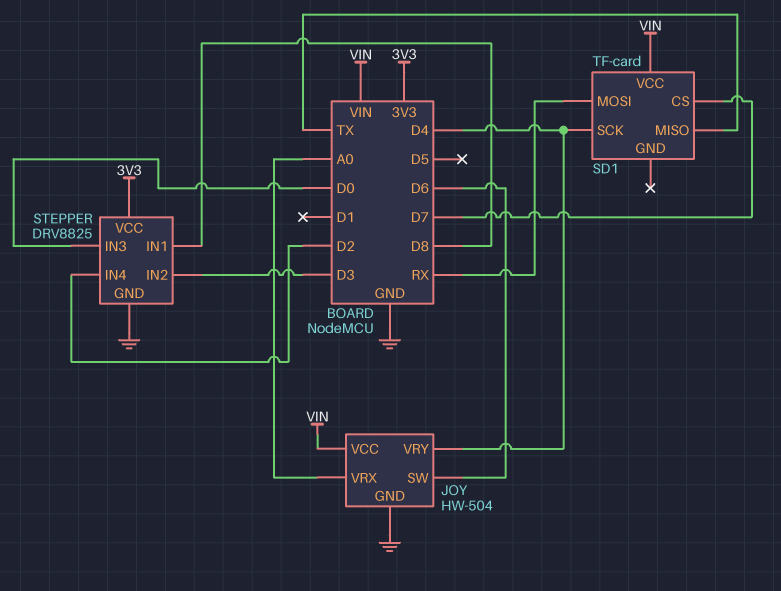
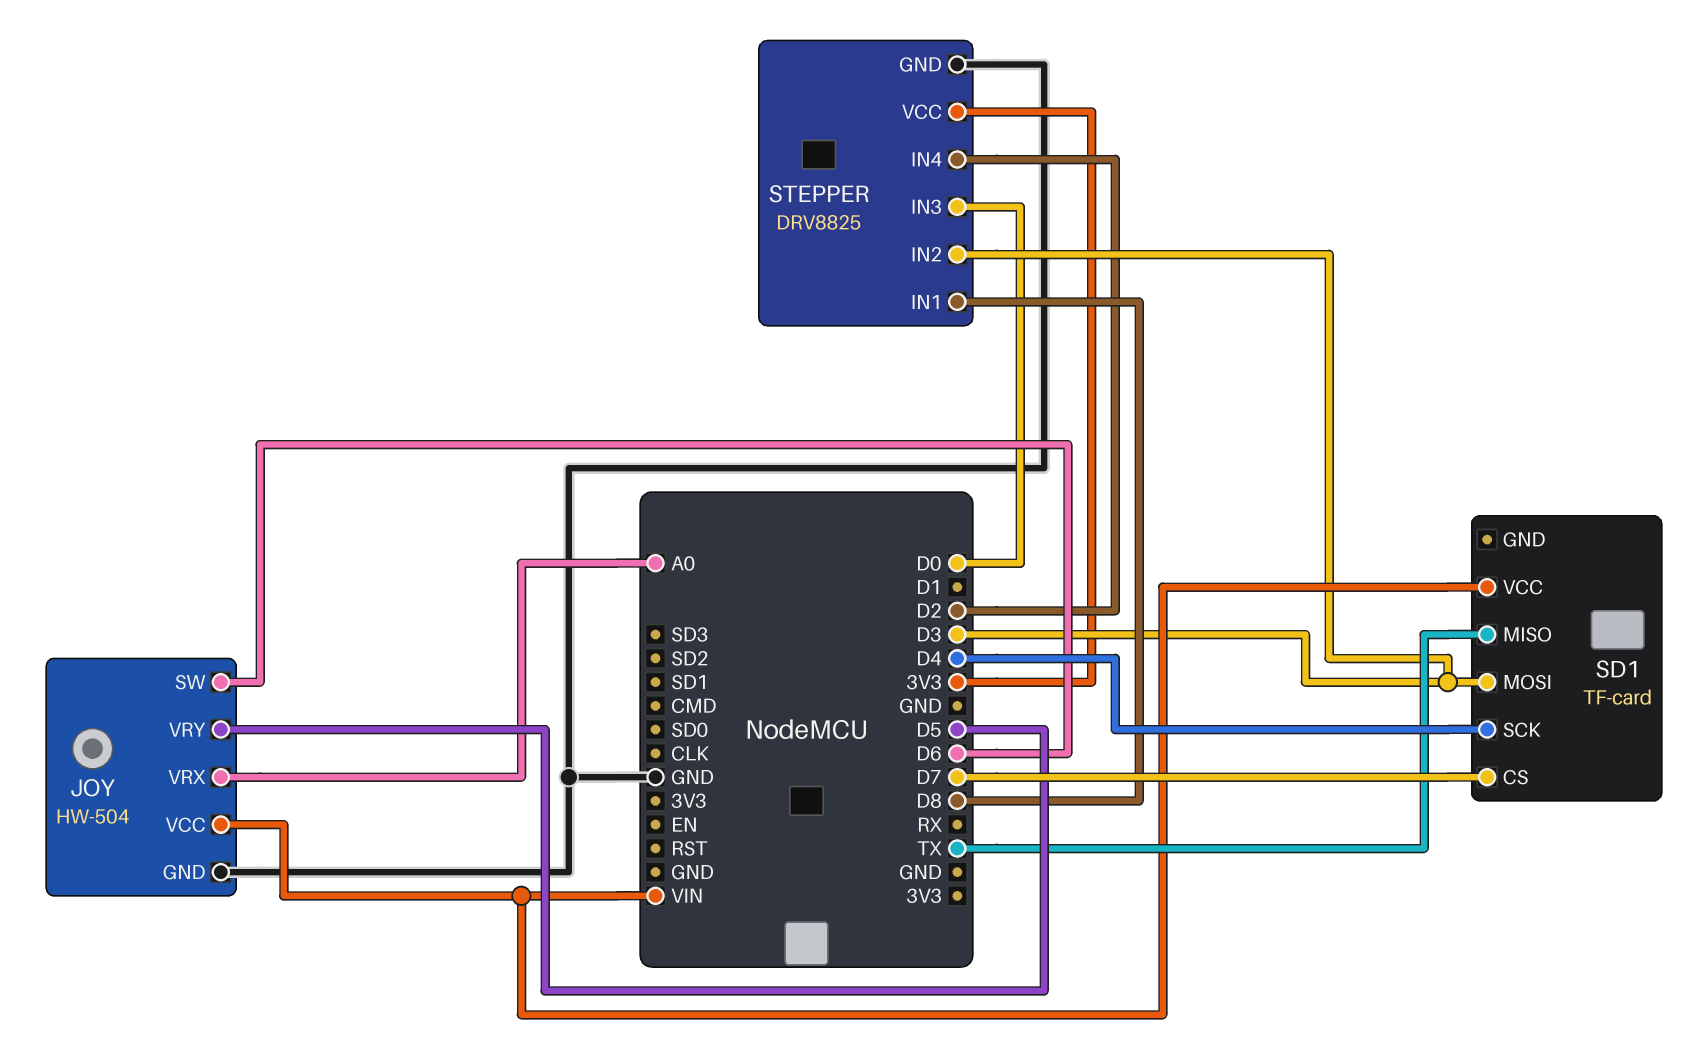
JOY pin VRY: D4 -> D5
SD1 pin MOSI: RX -> D3

